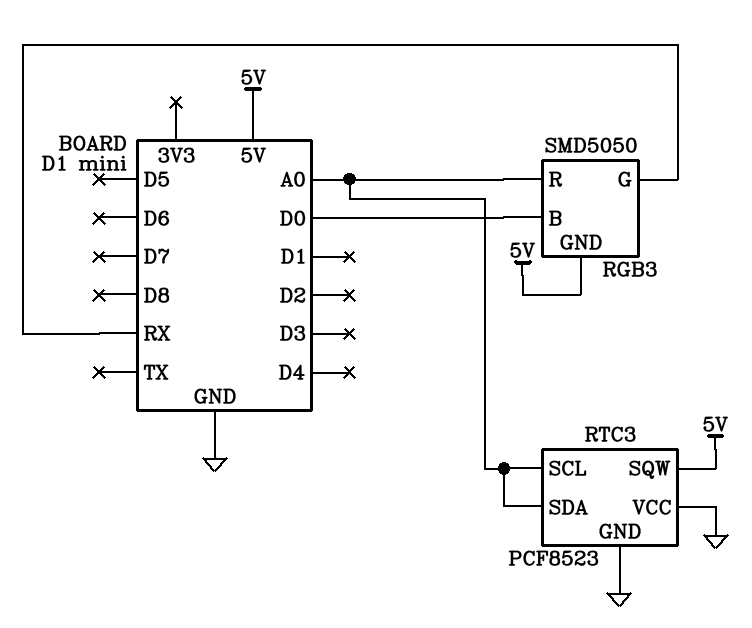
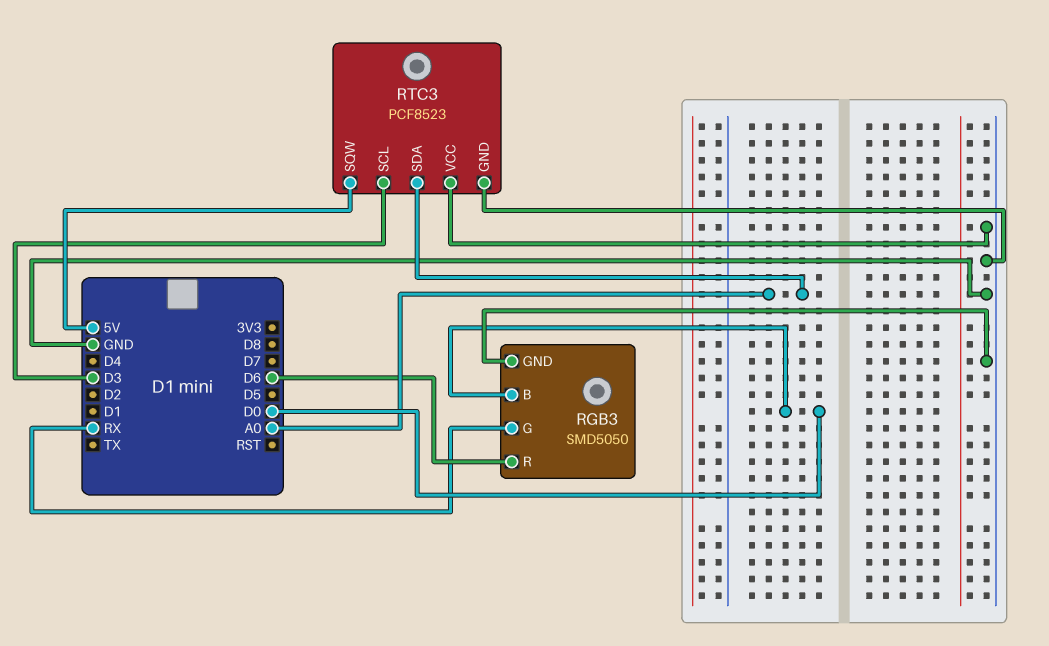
RGB3 pin GND: 5V -> GND
RGB3 pin R: A0 -> D6
RTC3 pin SCL: A0 -> D3

